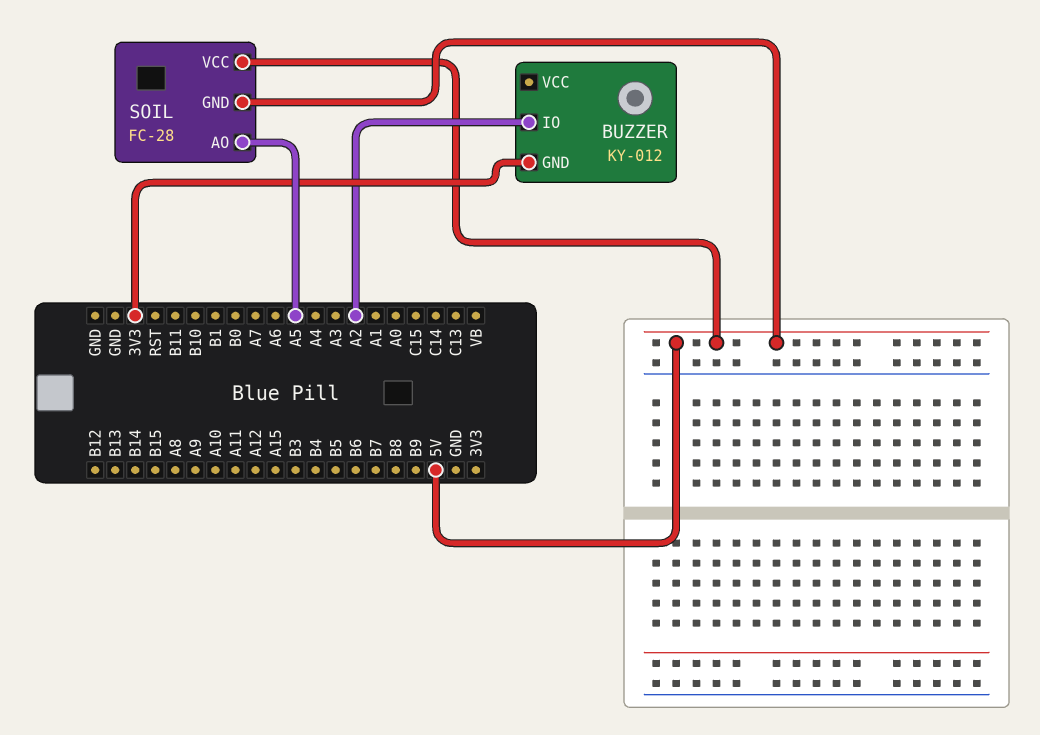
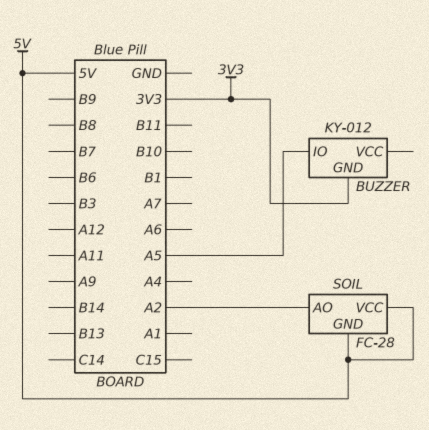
BUZZER pin IO: A2 -> A5
SOIL pin AO: A5 -> A2

